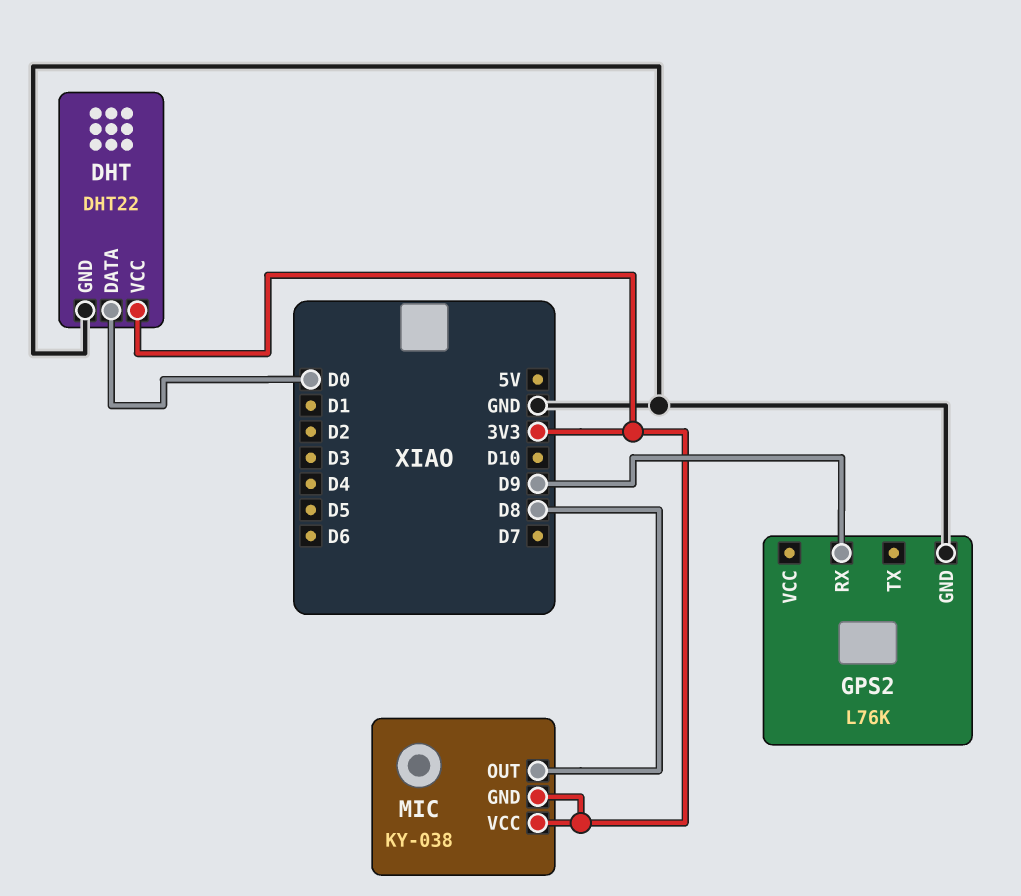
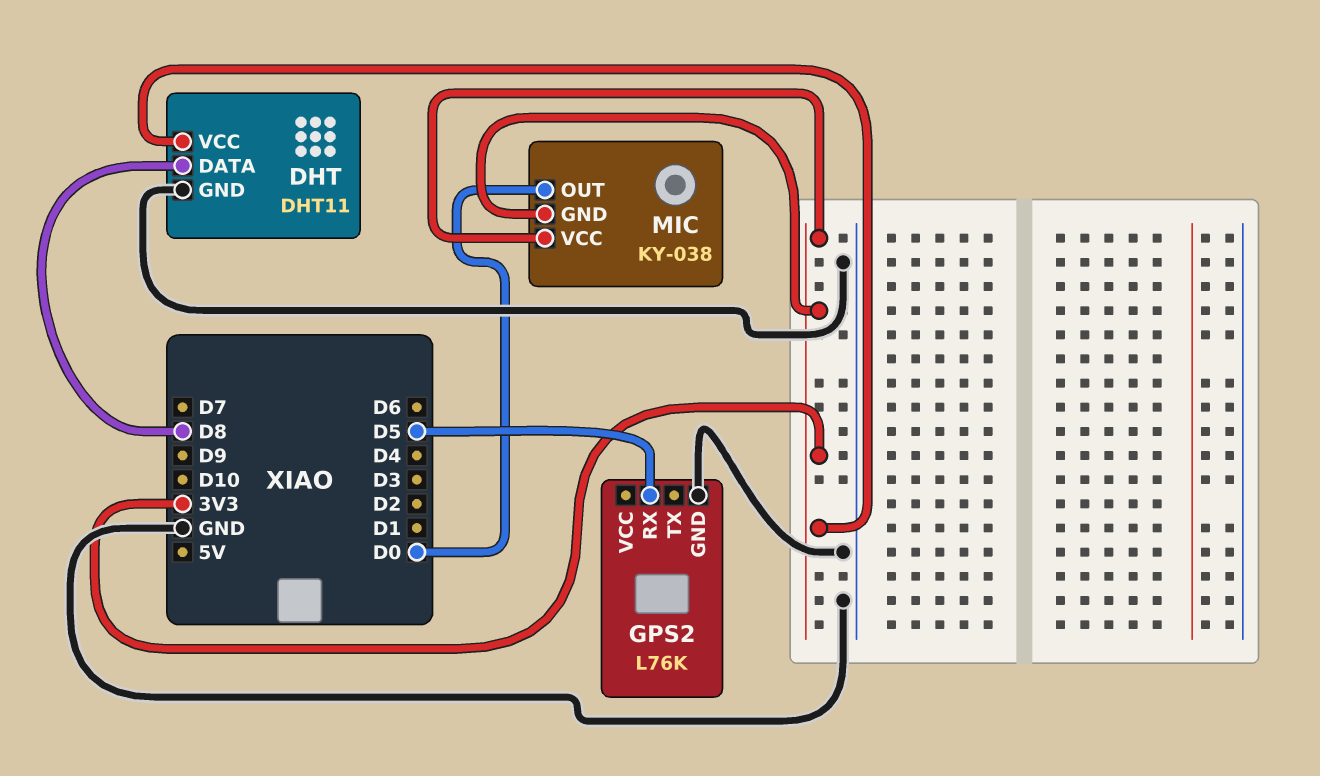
DHT: DHT22 -> DHT11
DHT pin DATA: D0 -> D8
GPS2 pin RX: D9 -> D5
MIC pin OUT: D8 -> D0

